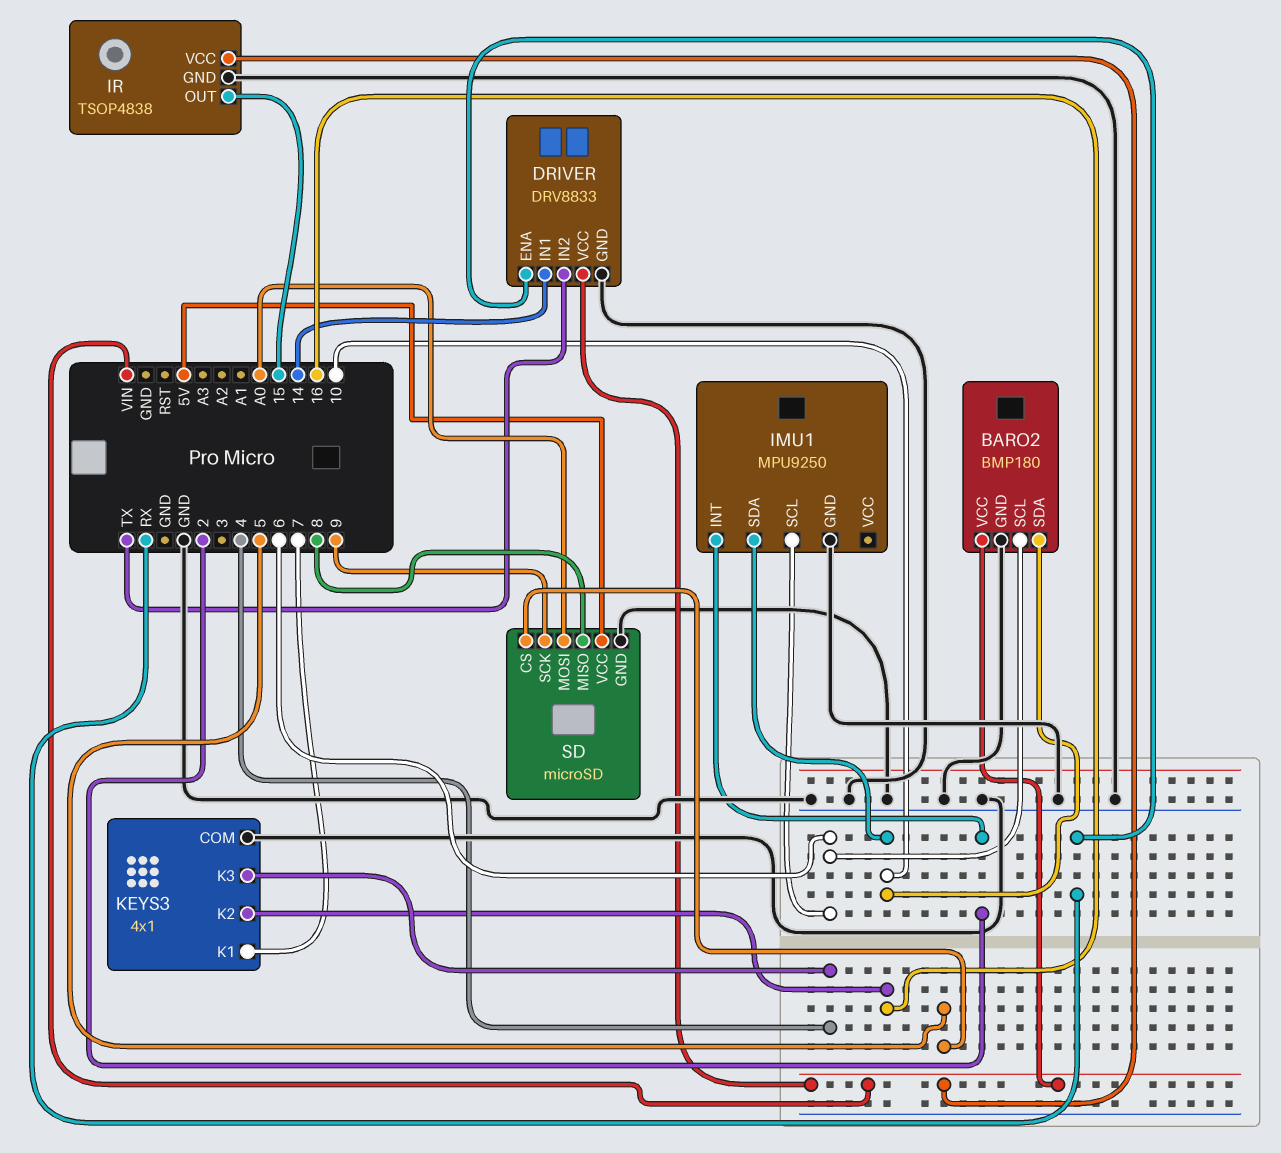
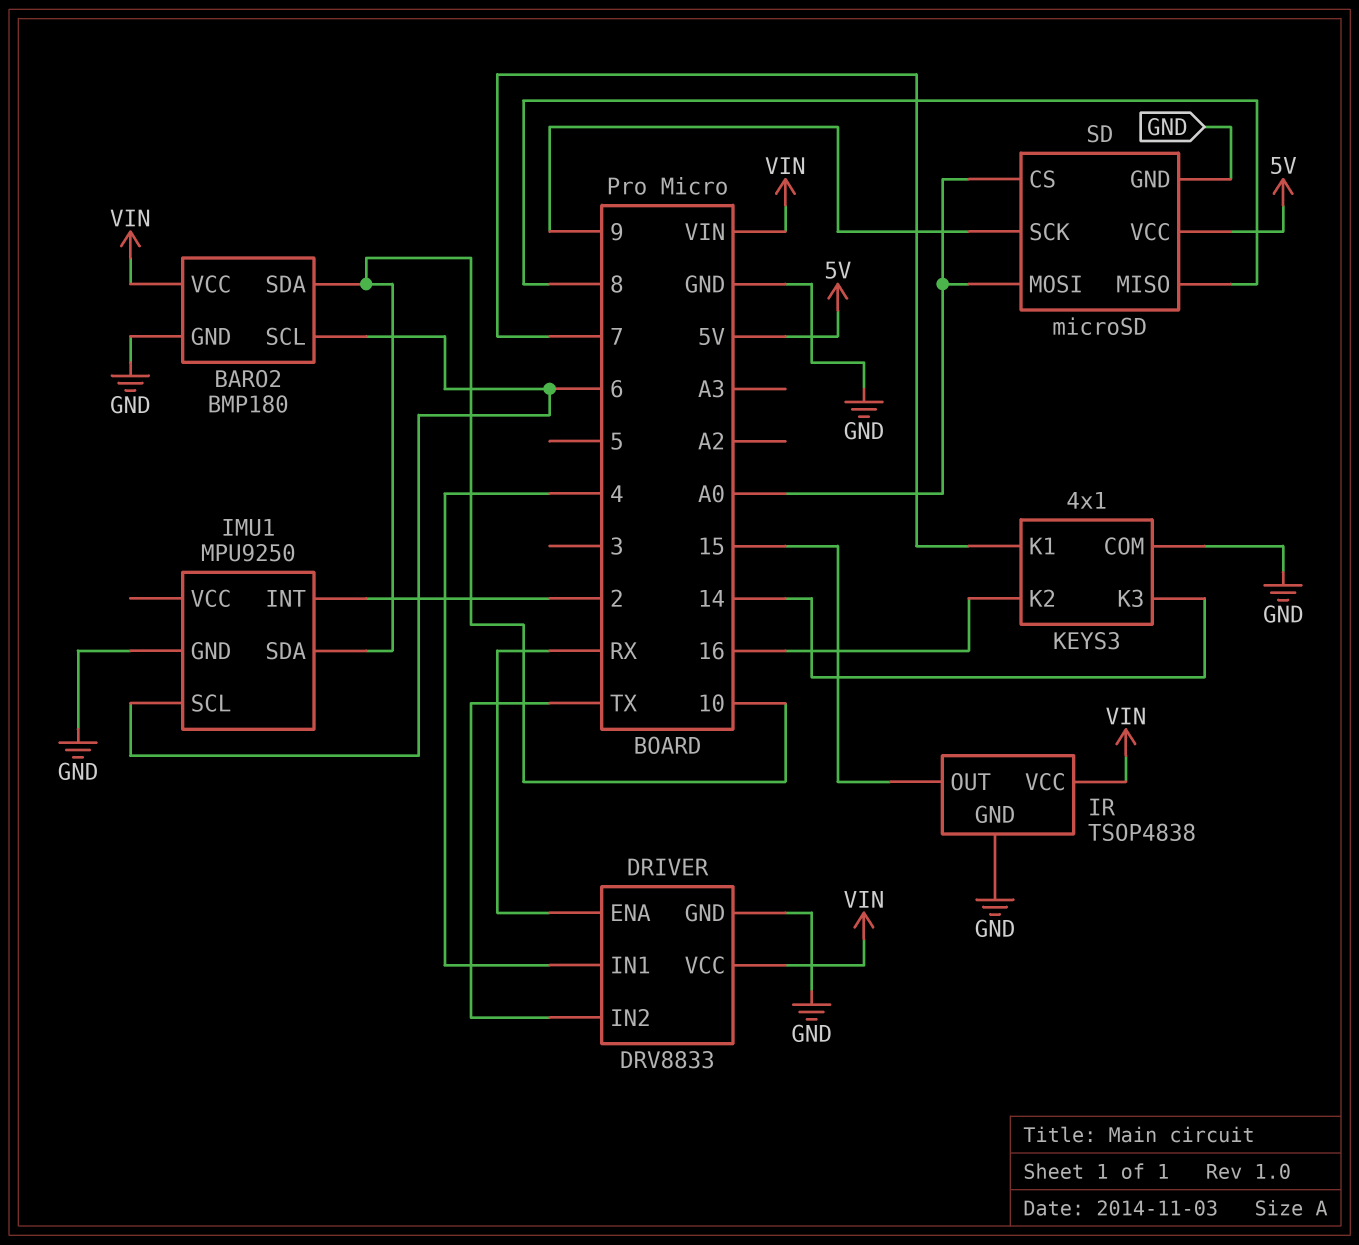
DRIVER pin IN1: 14 -> 4
KEYS3 pin K3: 4 -> 14
SD pin CS: 5 -> A0

